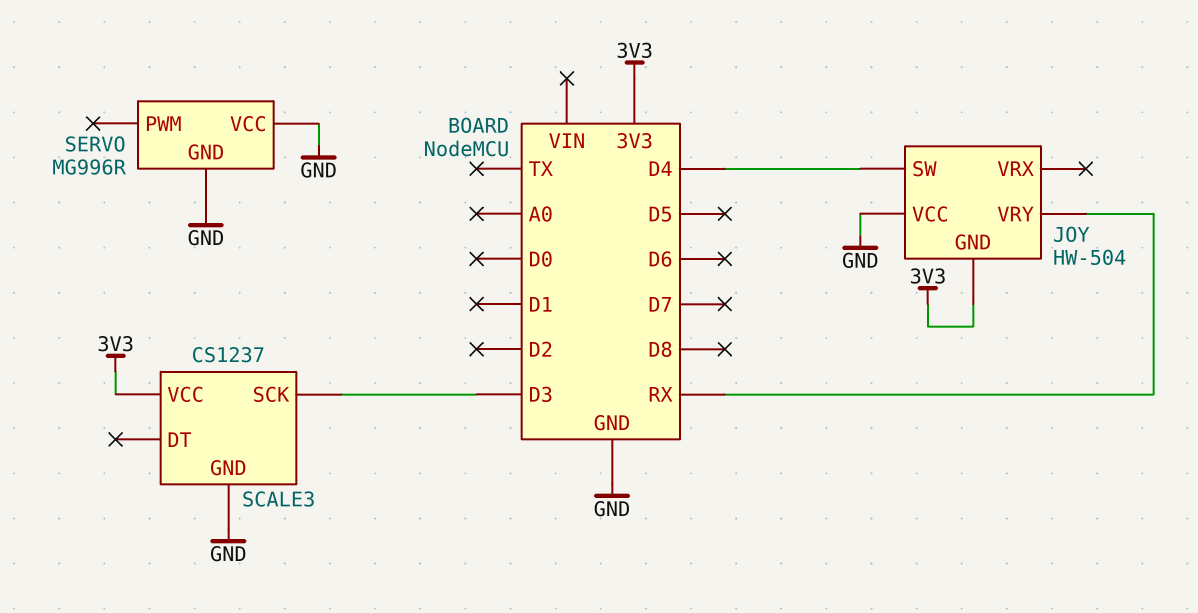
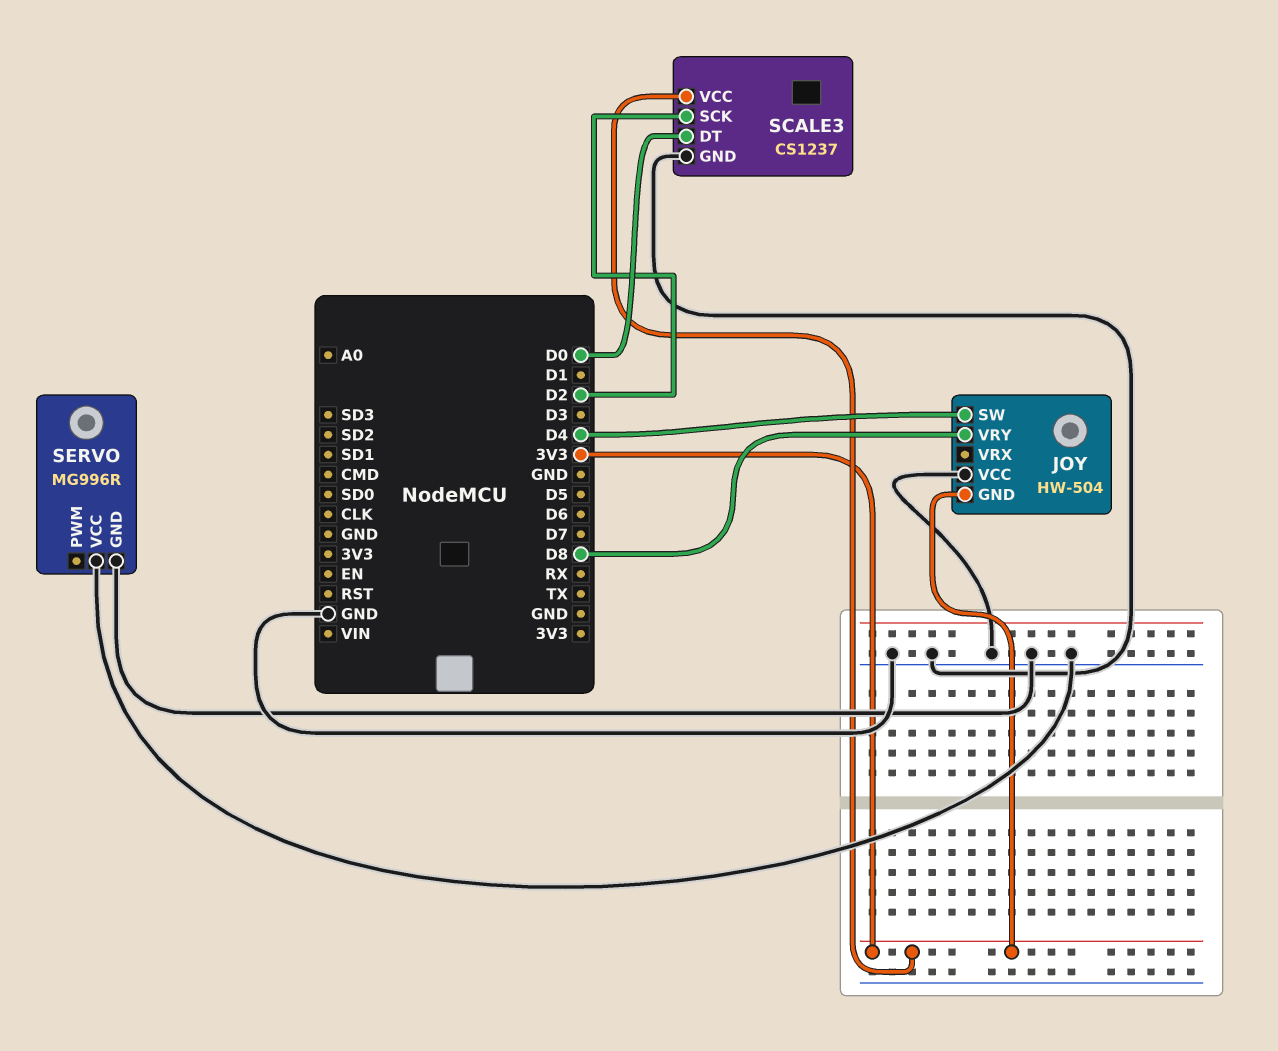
JOY pin VRY: RX -> D8
SCALE3 pin DT: none -> D0
SCALE3 pin SCK: D3 -> D2

